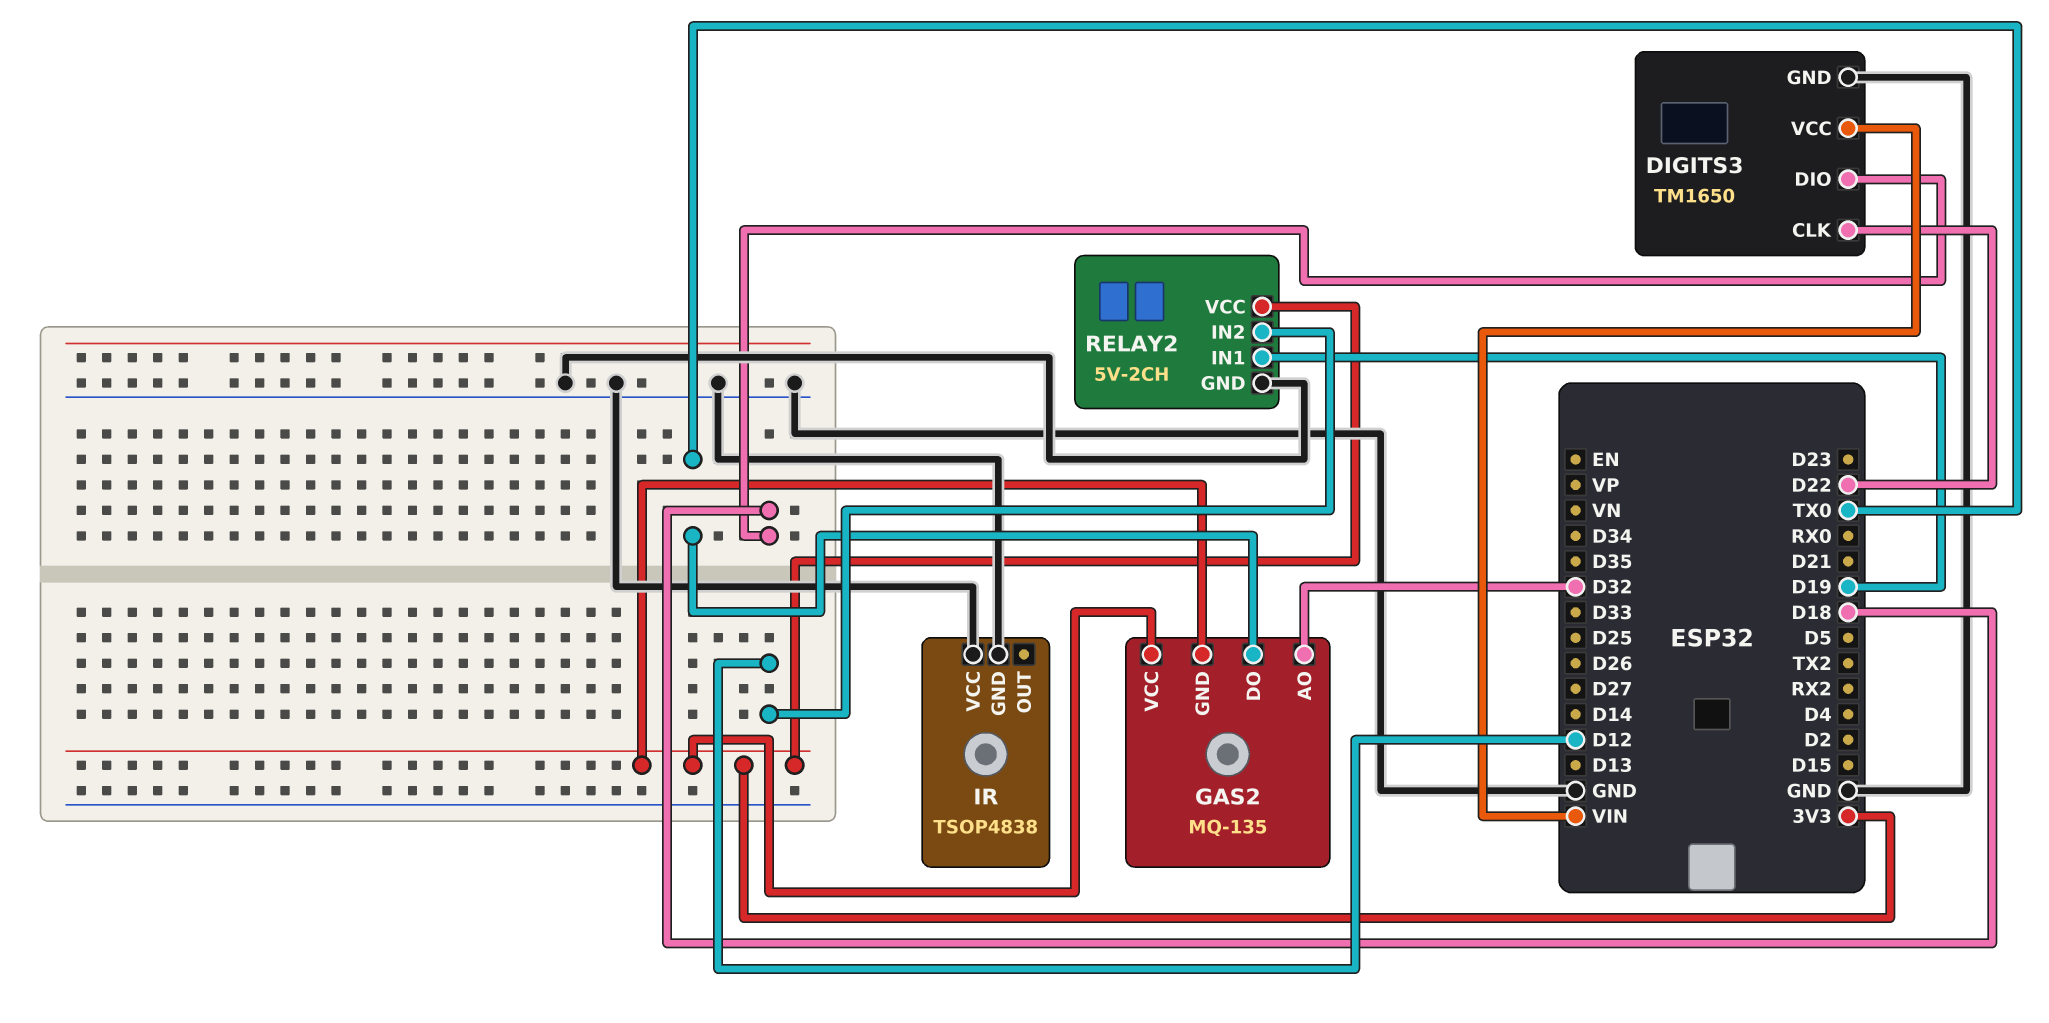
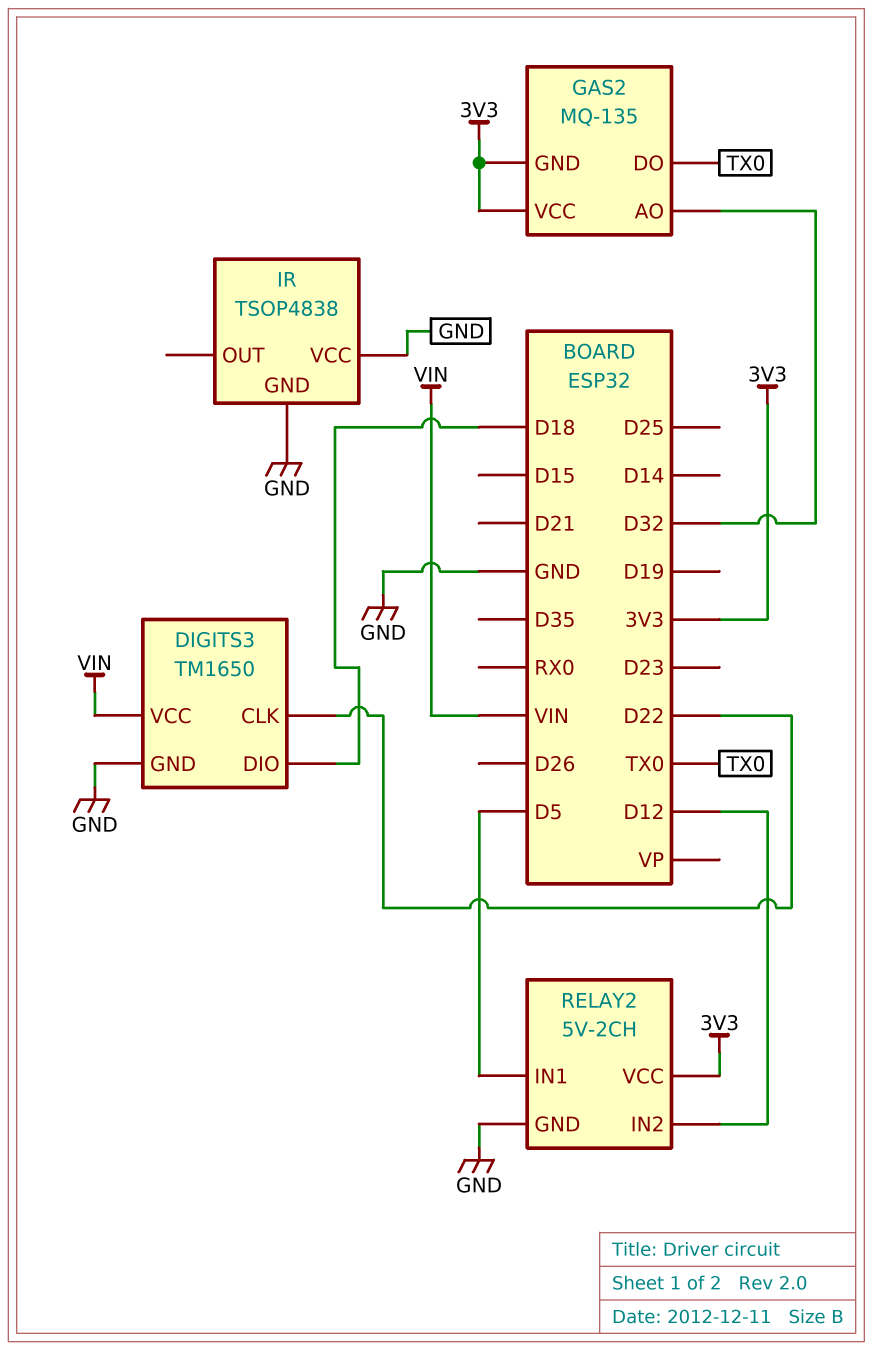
RELAY2 pin IN1: D19 -> D5

